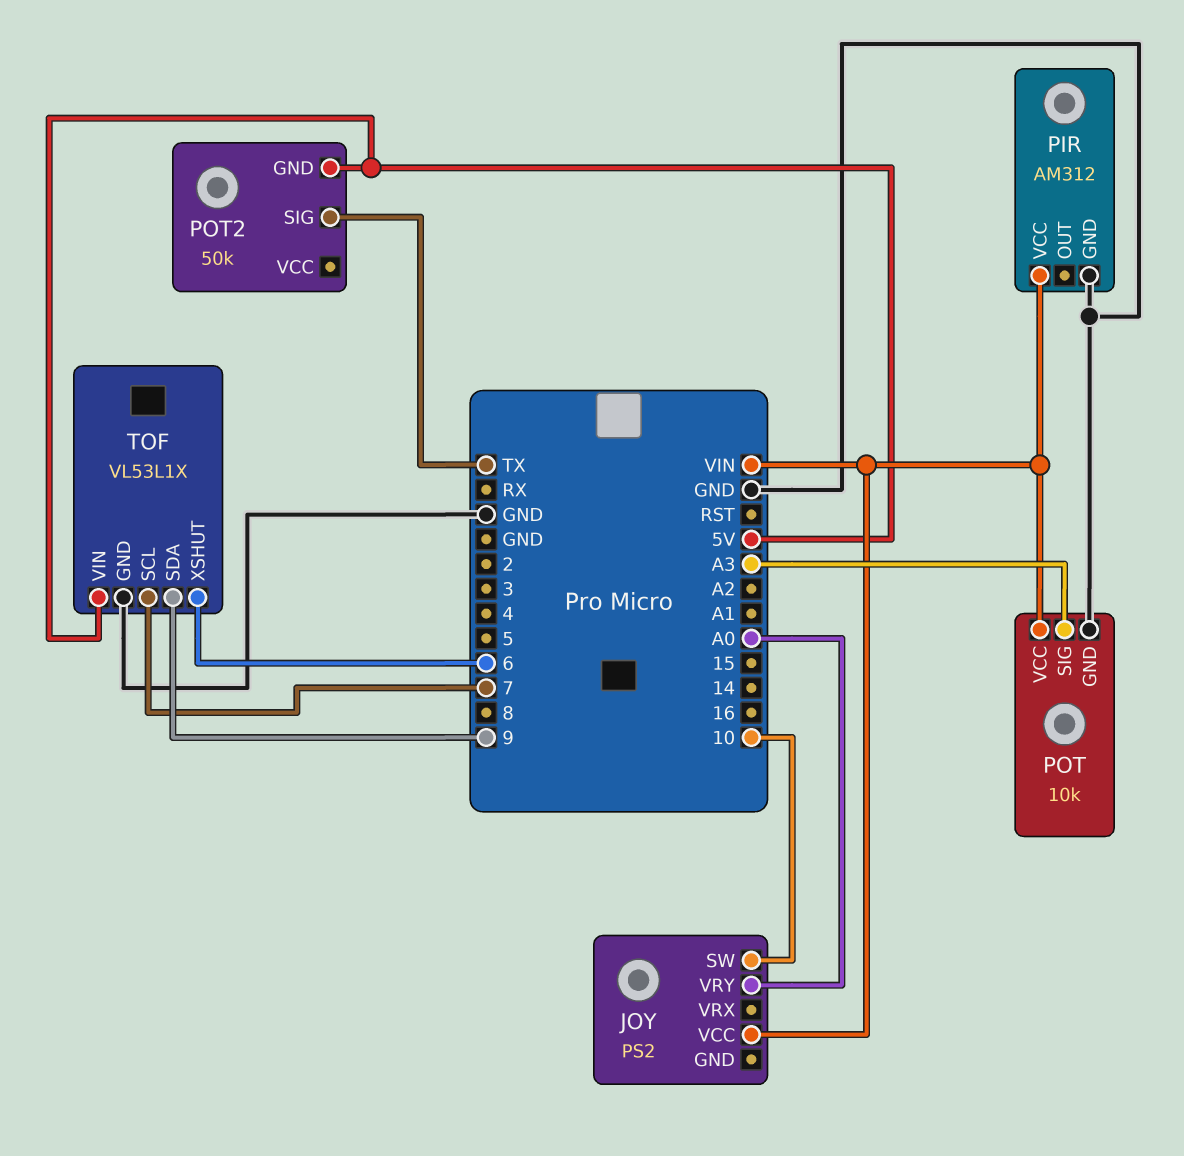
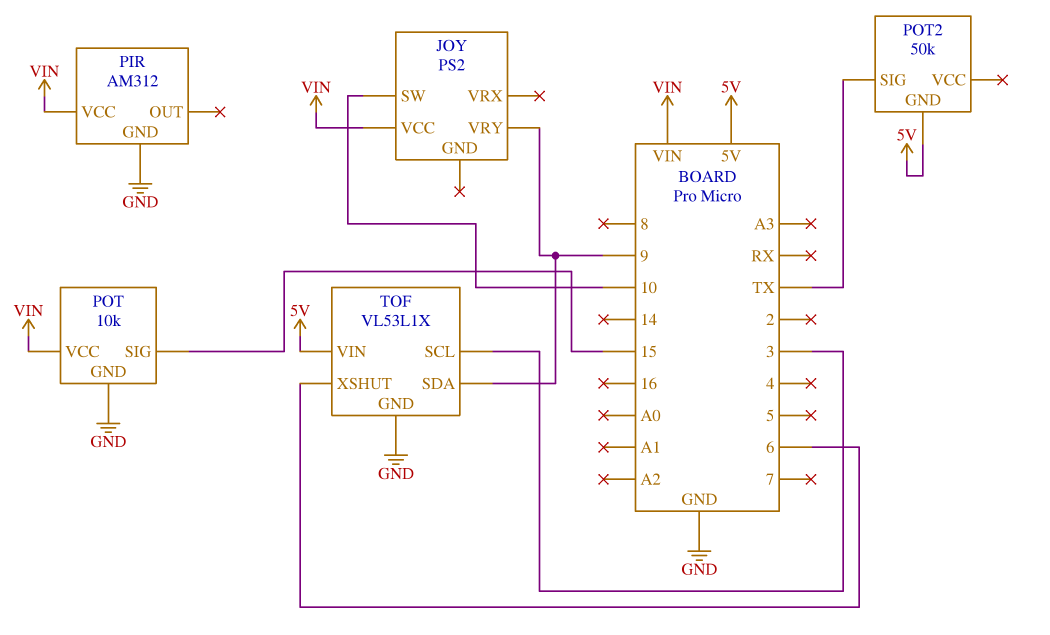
JOY pin VRY: A0 -> 9
POT pin SIG: A3 -> 15
TOF pin SCL: 7 -> 3

